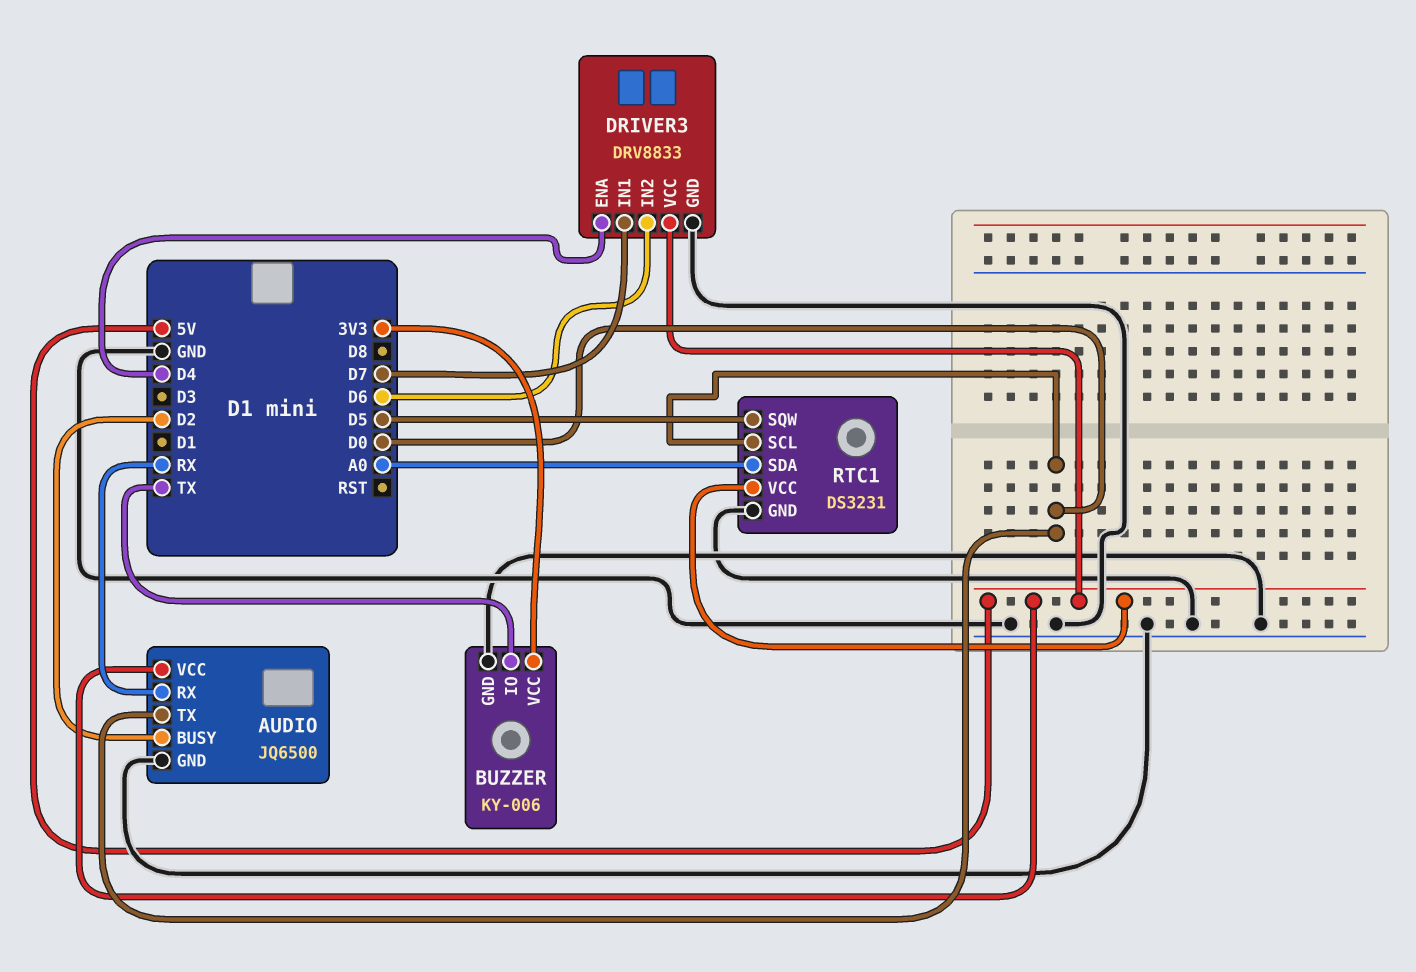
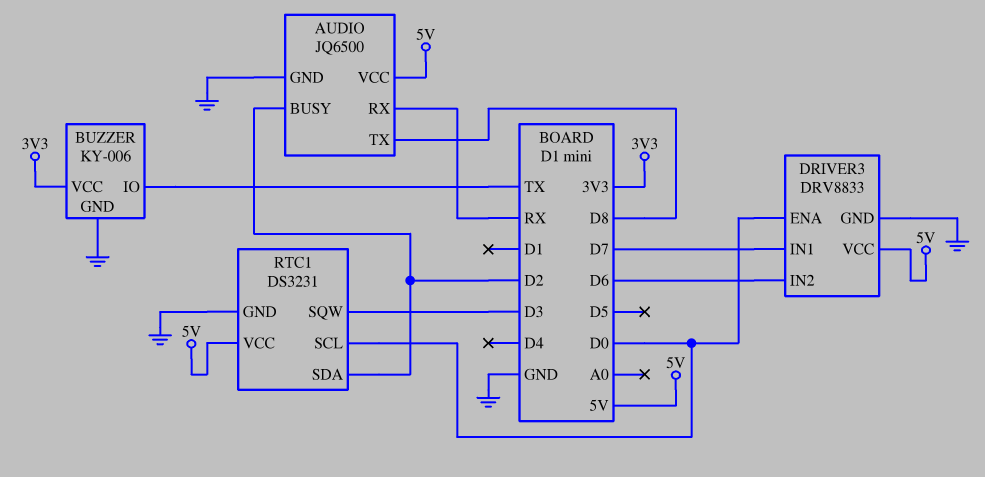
AUDIO pin TX: D0 -> D8
DRIVER3 pin ENA: D4 -> D0
RTC1 pin SDA: A0 -> D2
RTC1 pin SQW: D5 -> D3

